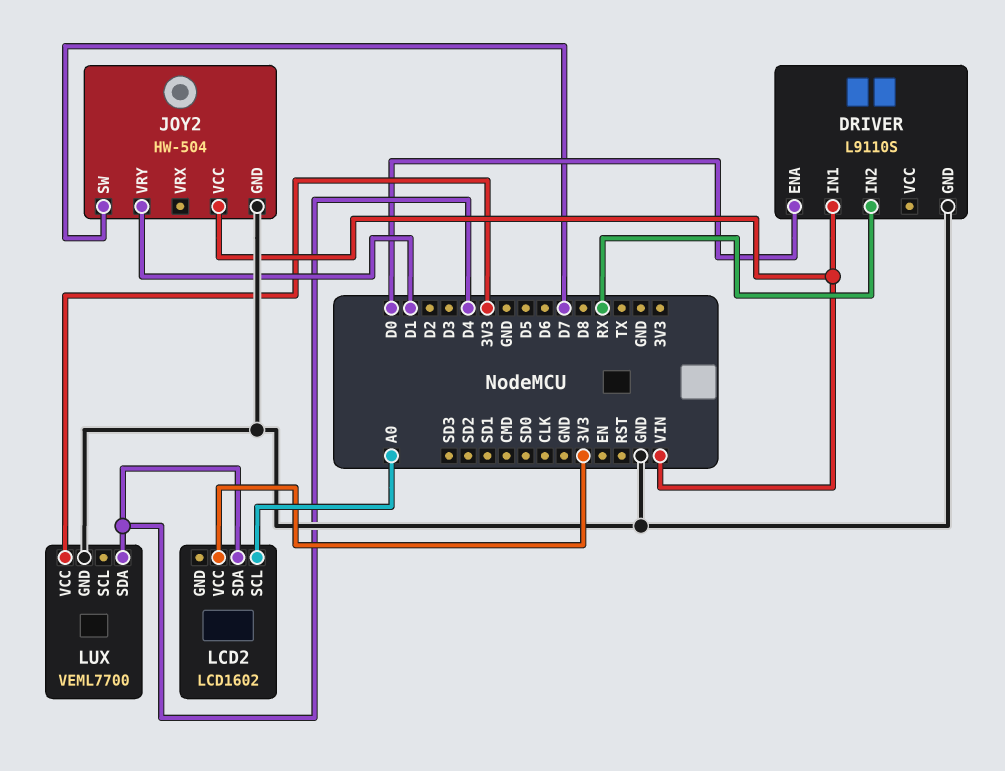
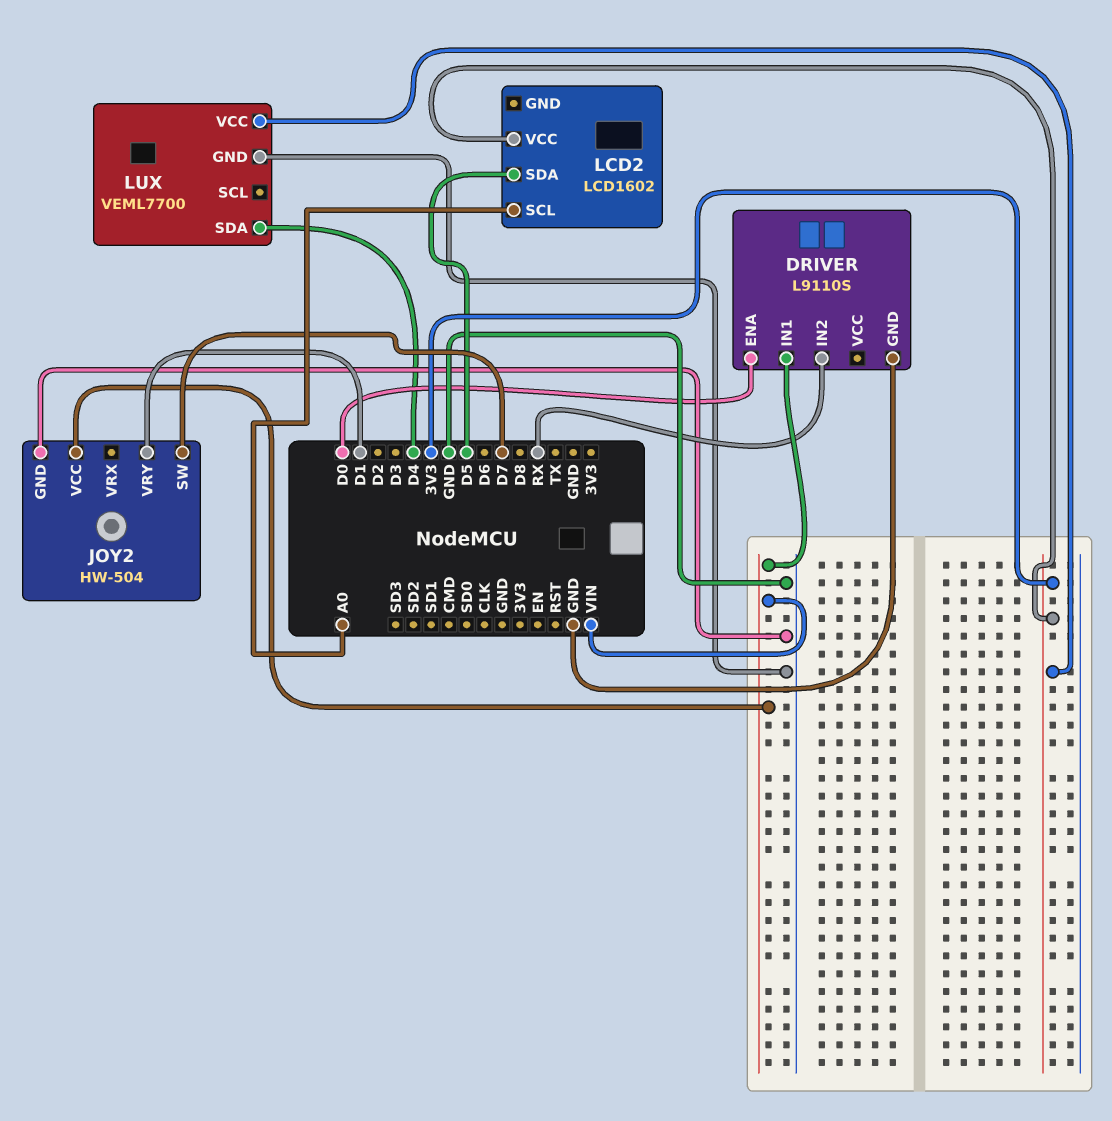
LCD2 pin SDA: D4 -> D5

